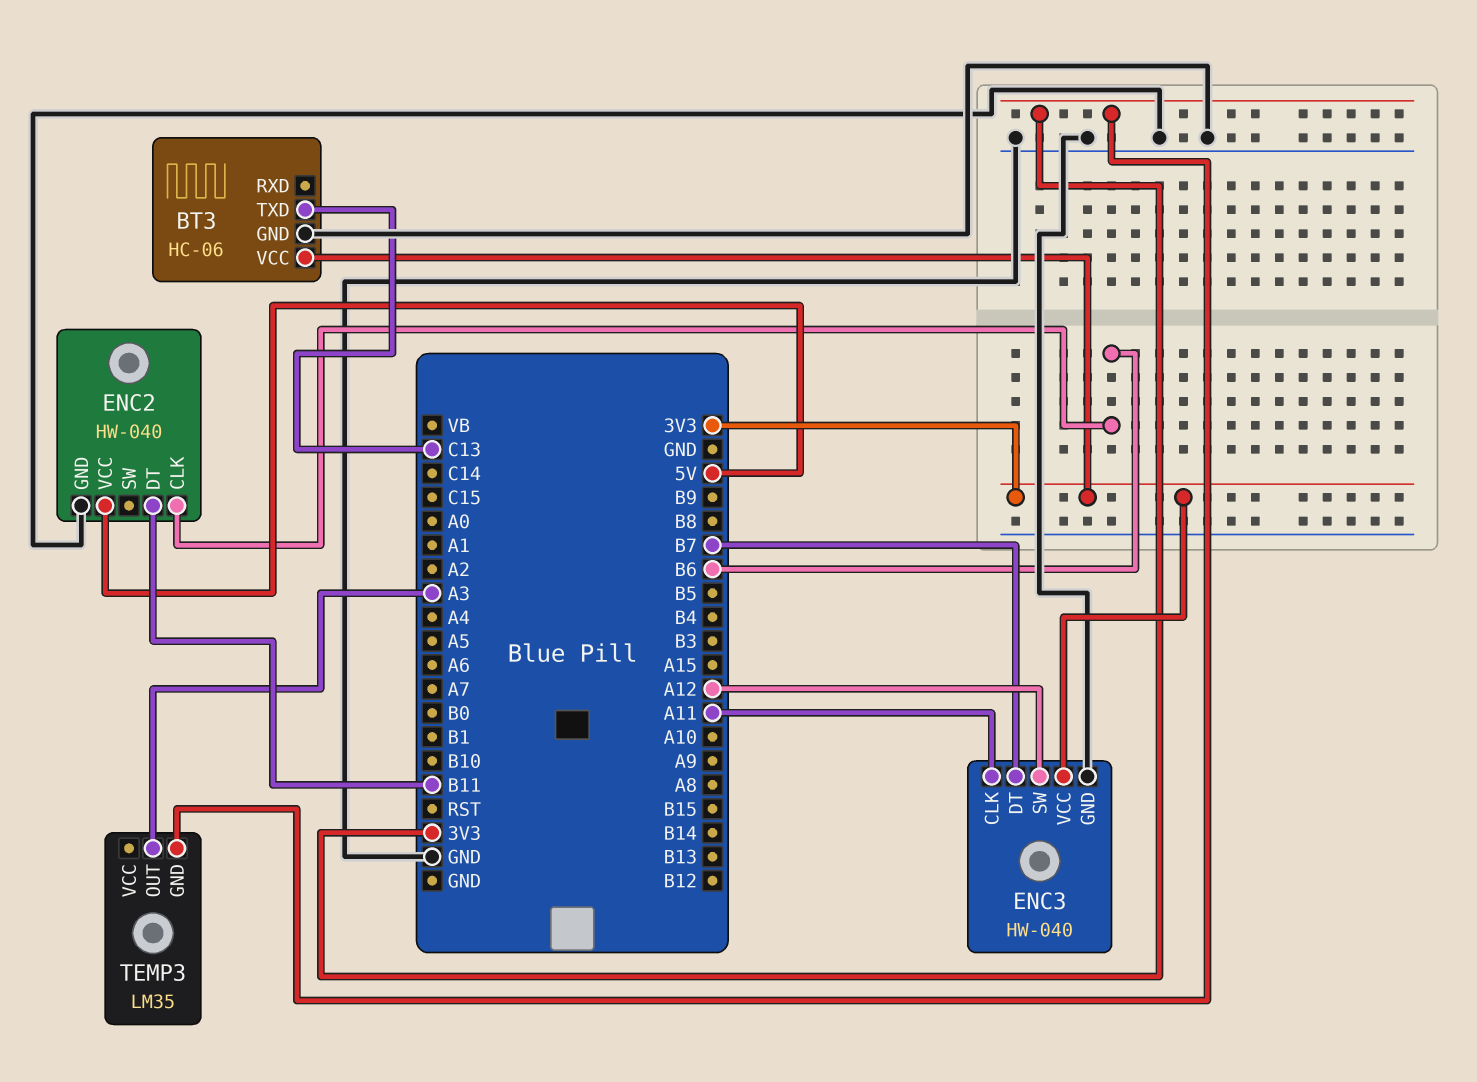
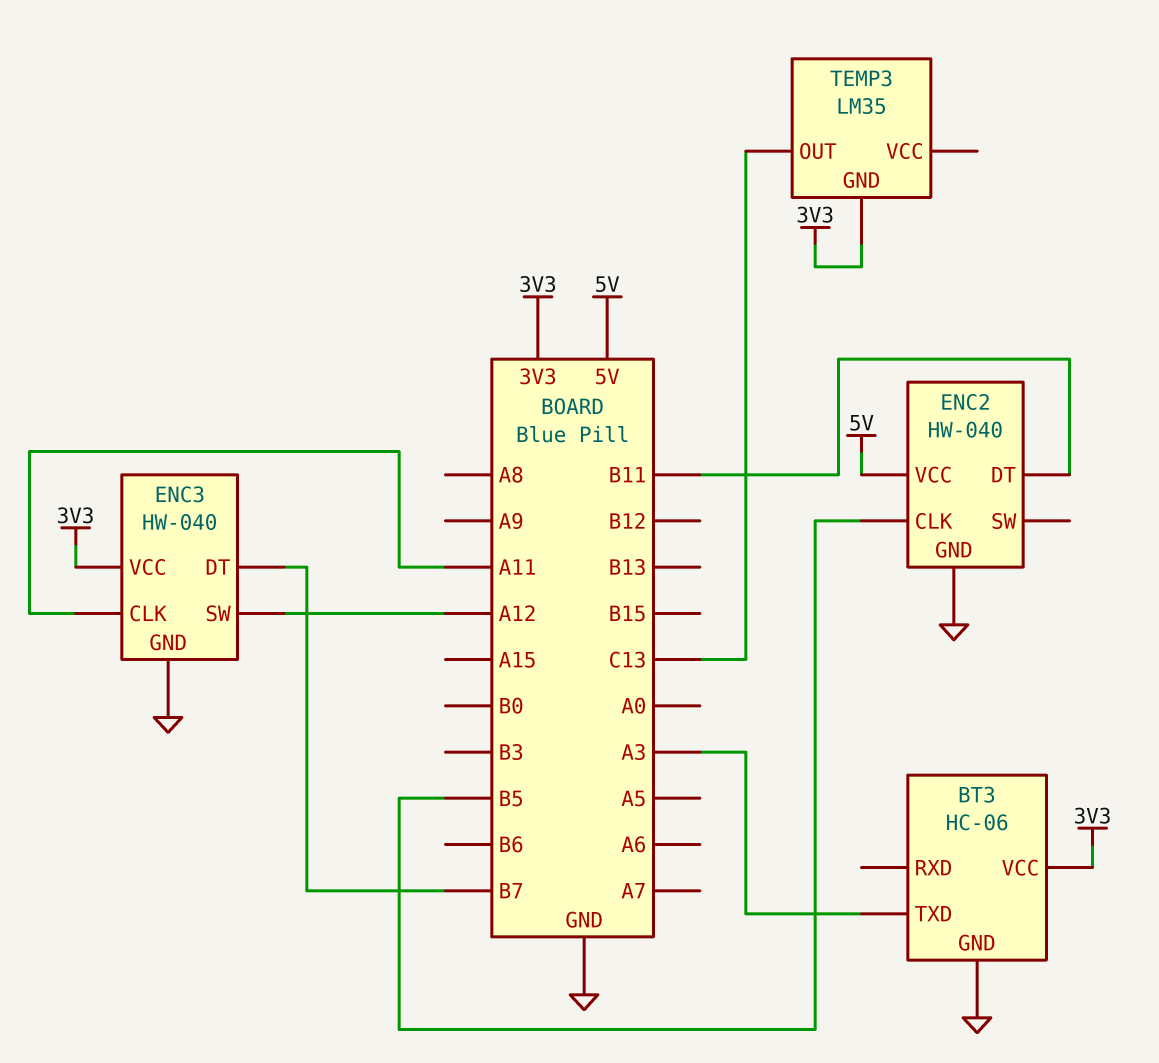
BT3 pin TXD: C13 -> A3
ENC2 pin CLK: B6 -> B5
TEMP3 pin OUT: A3 -> C13

